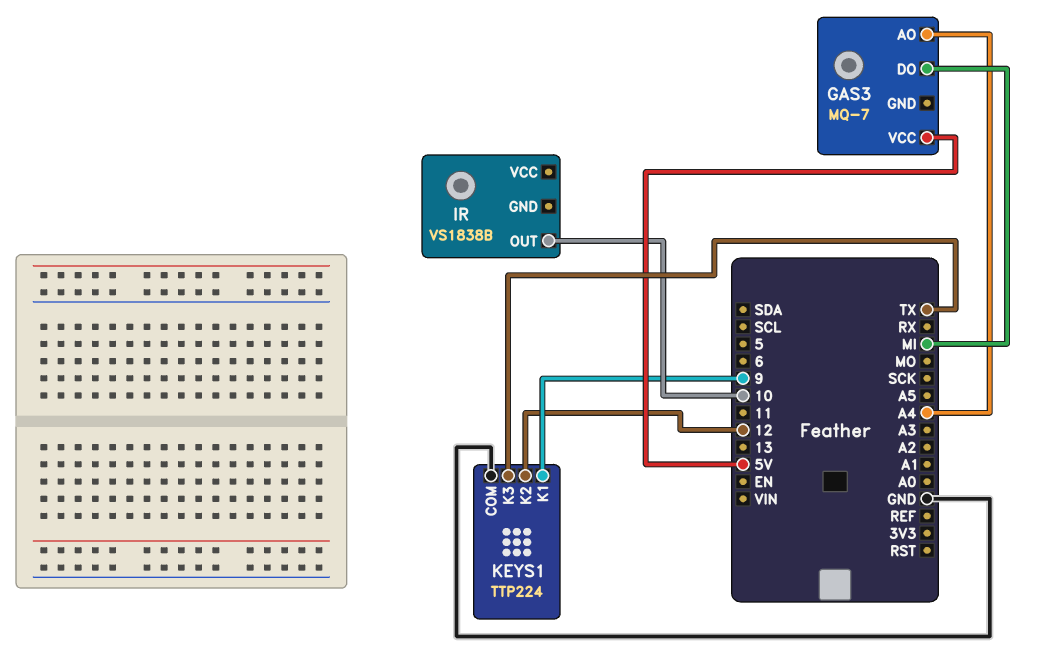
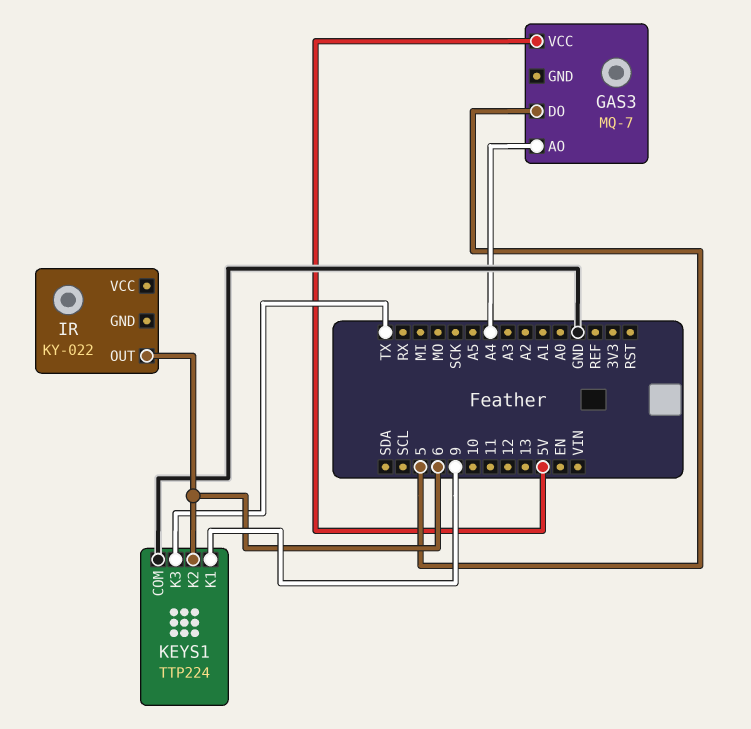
GAS3 pin DO: MI -> 5
IR: VS1838B -> KY-022
IR pin OUT: 10 -> 6
KEYS1 pin K2: 12 -> 6

